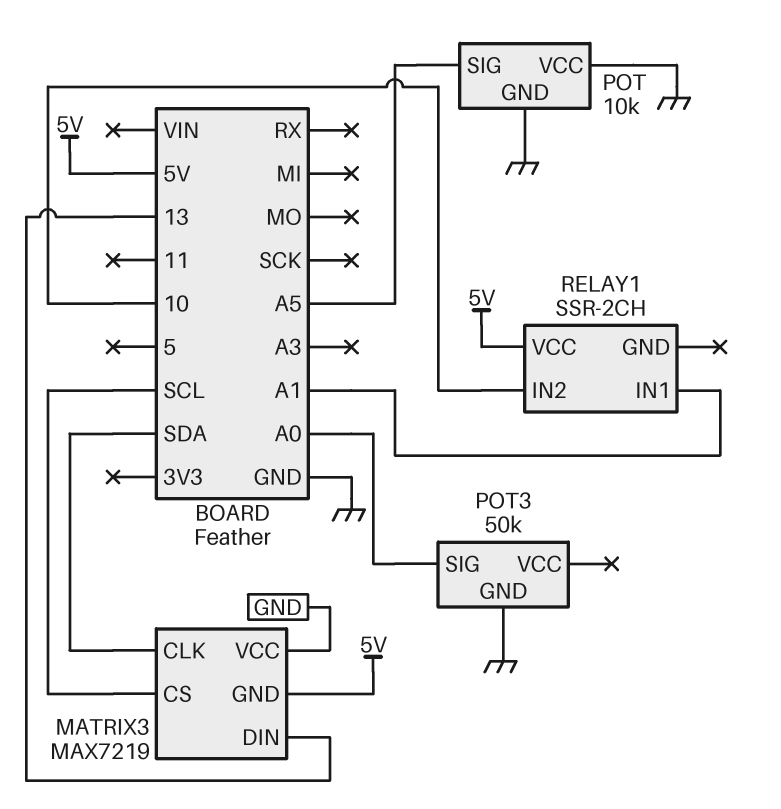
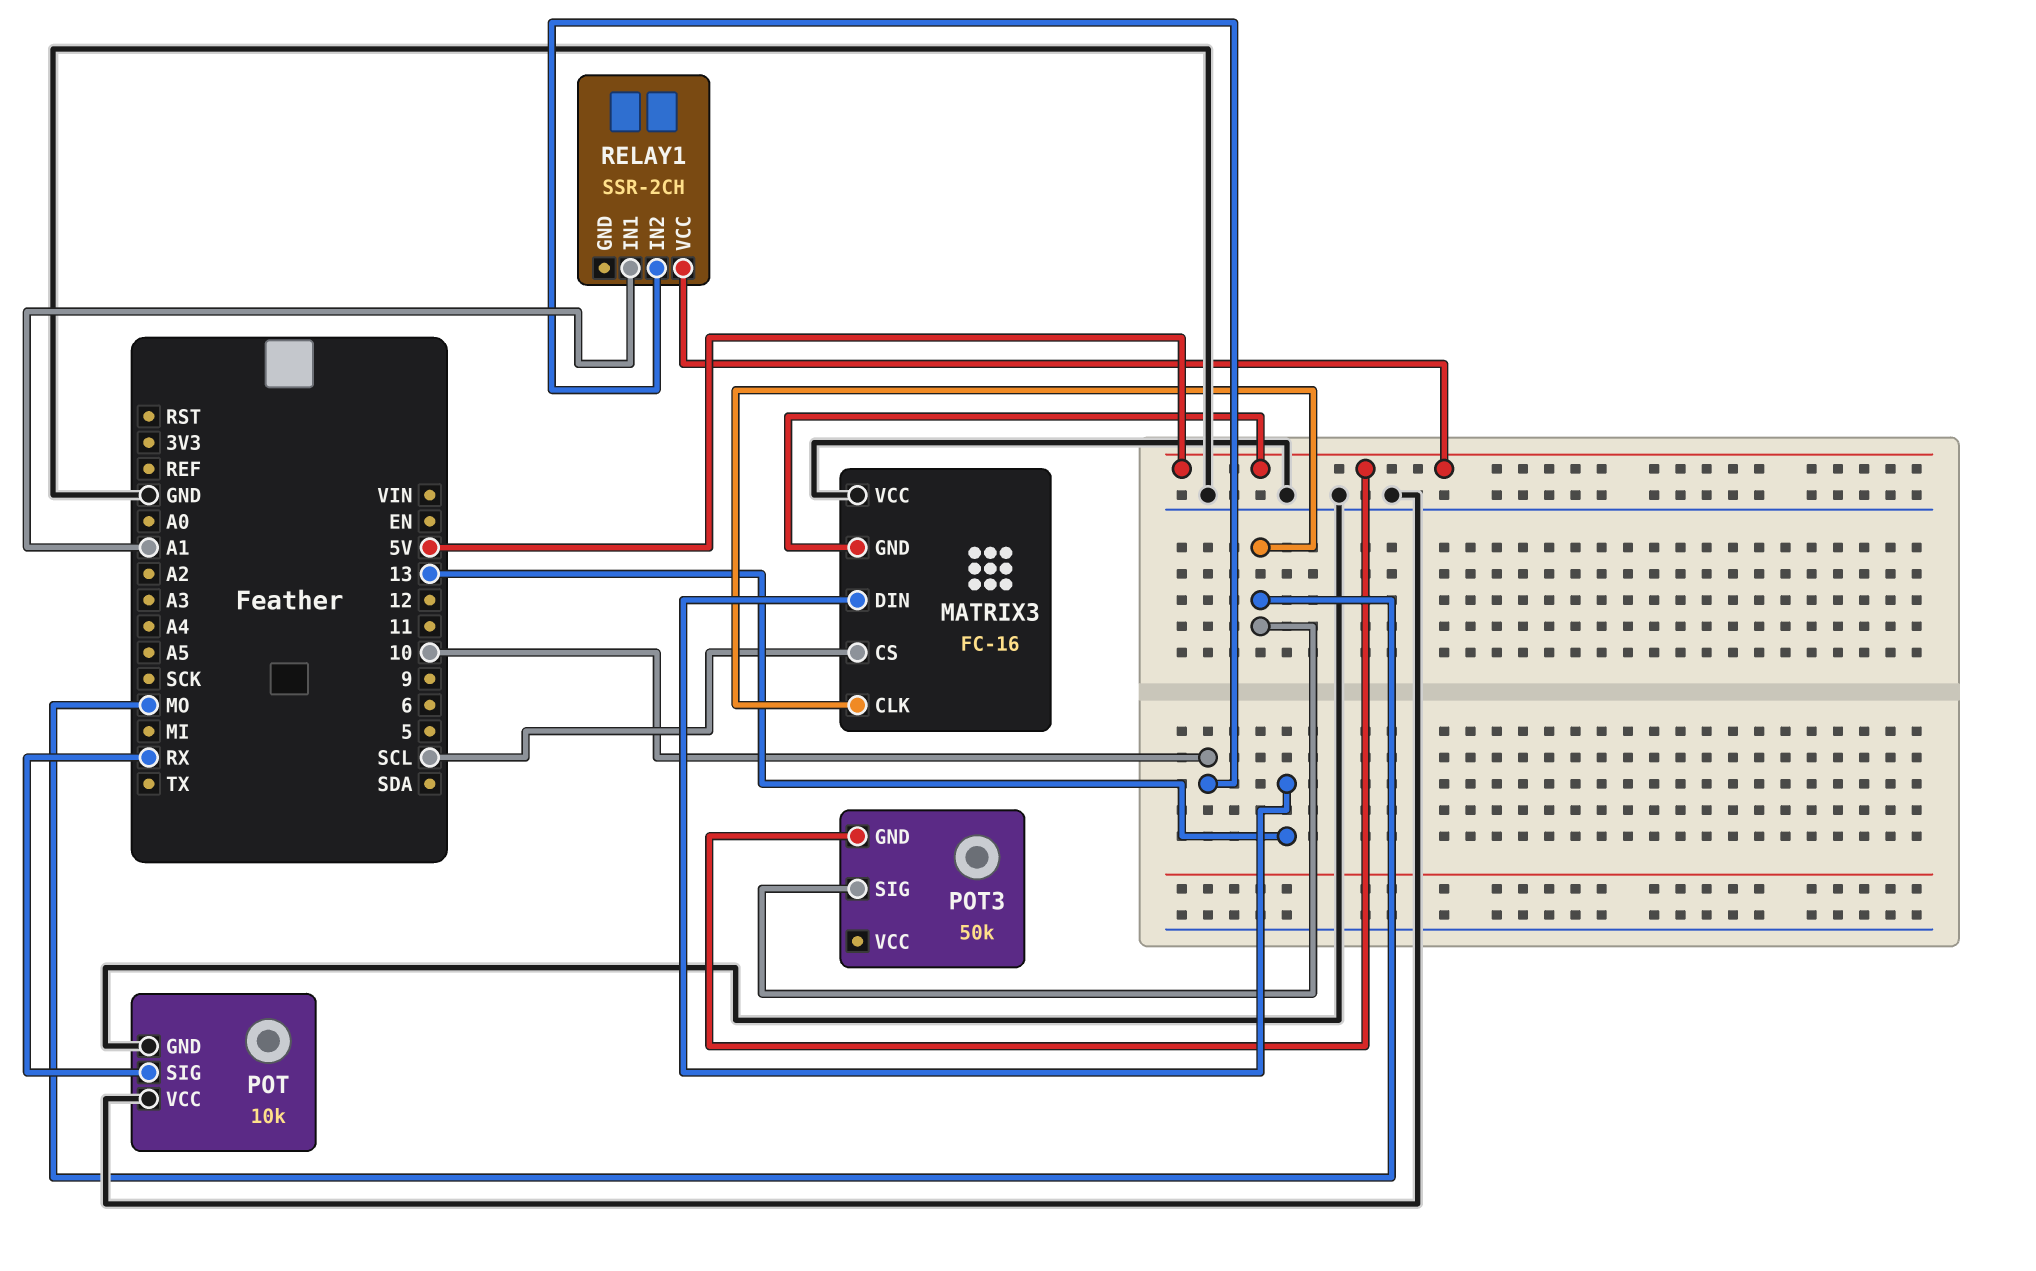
MATRIX3: MAX7219 -> FC-16
MATRIX3 pin CLK: SDA -> MO
POT pin SIG: A5 -> RX
POT3 pin GND: GND -> 5V
POT3 pin SIG: A0 -> MO

